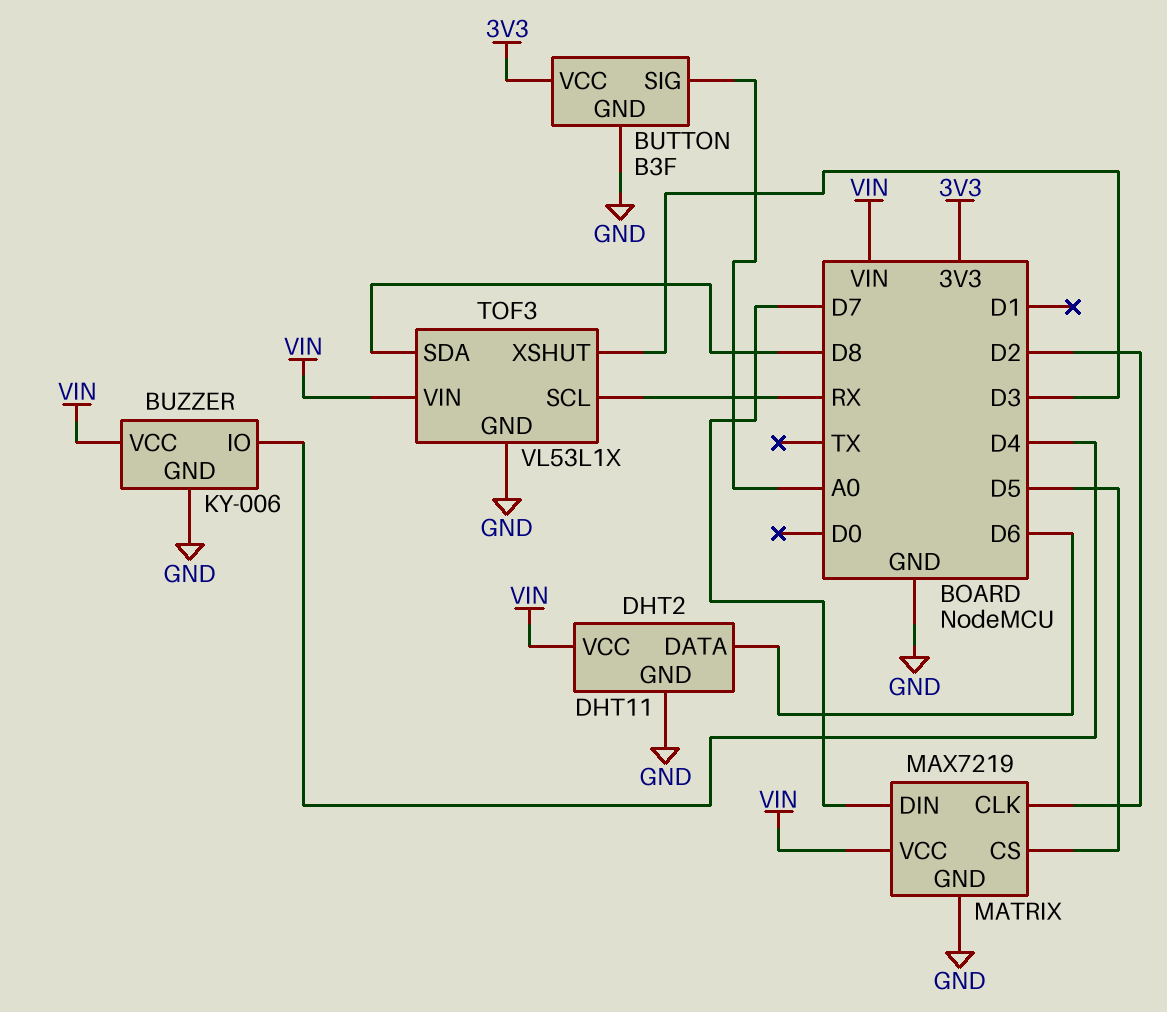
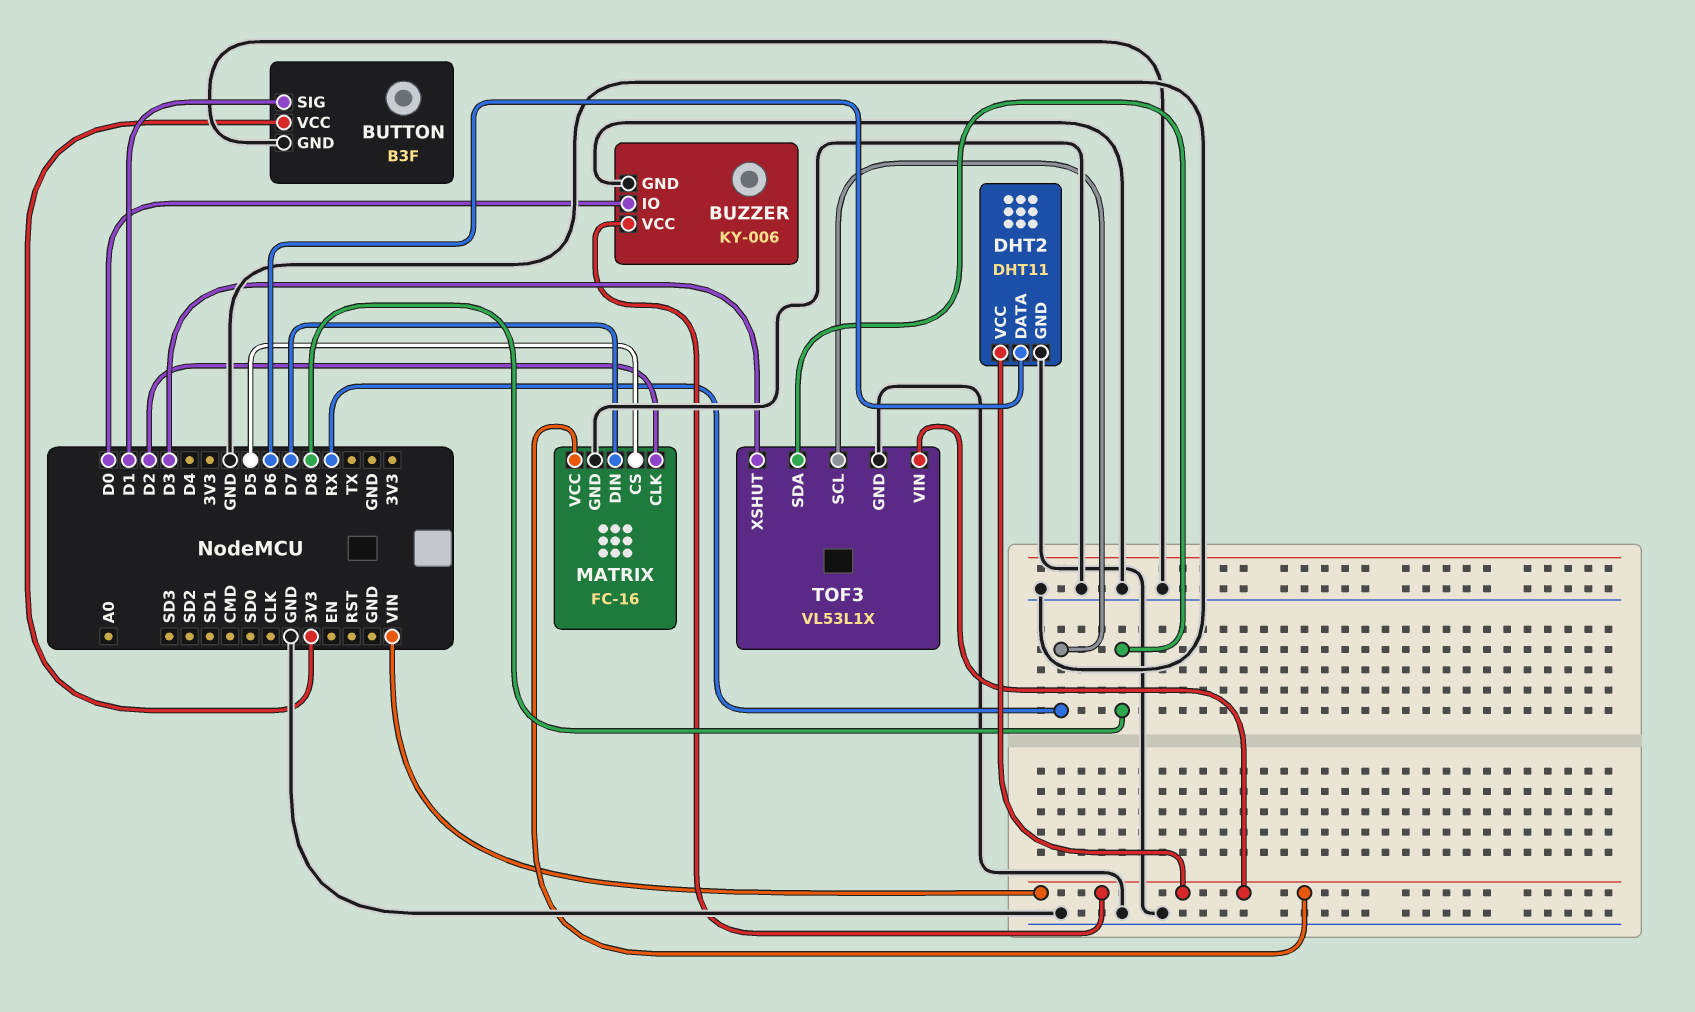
BUTTON pin SIG: A0 -> D1
BUZZER pin IO: D4 -> D0
MATRIX: MAX7219 -> FC-16

